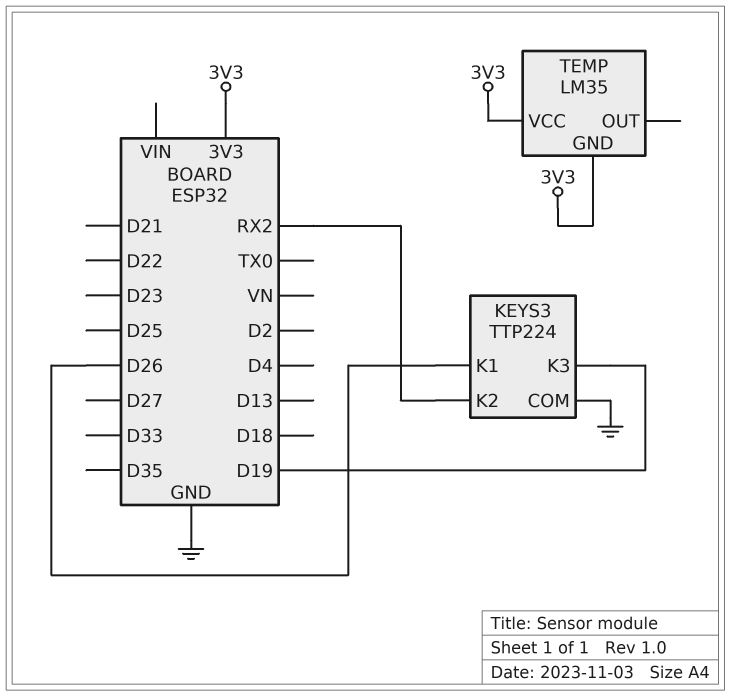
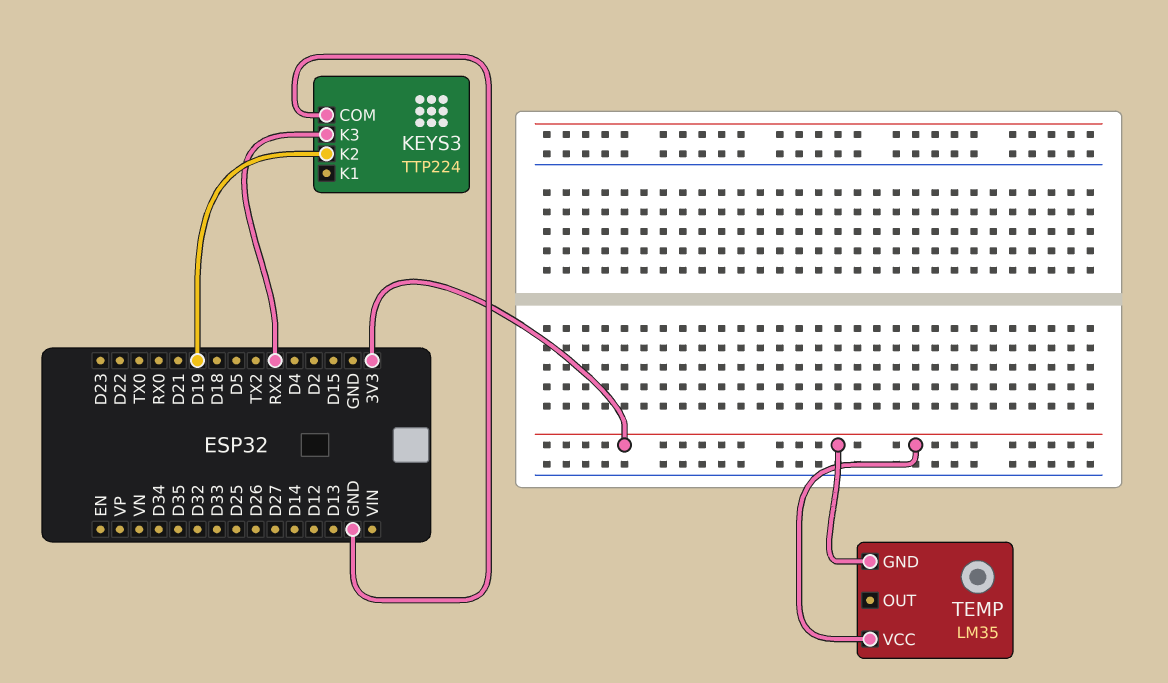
KEYS3 pin K1: D26 -> none
KEYS3 pin K2: RX2 -> D19
KEYS3 pin K3: D19 -> RX2

